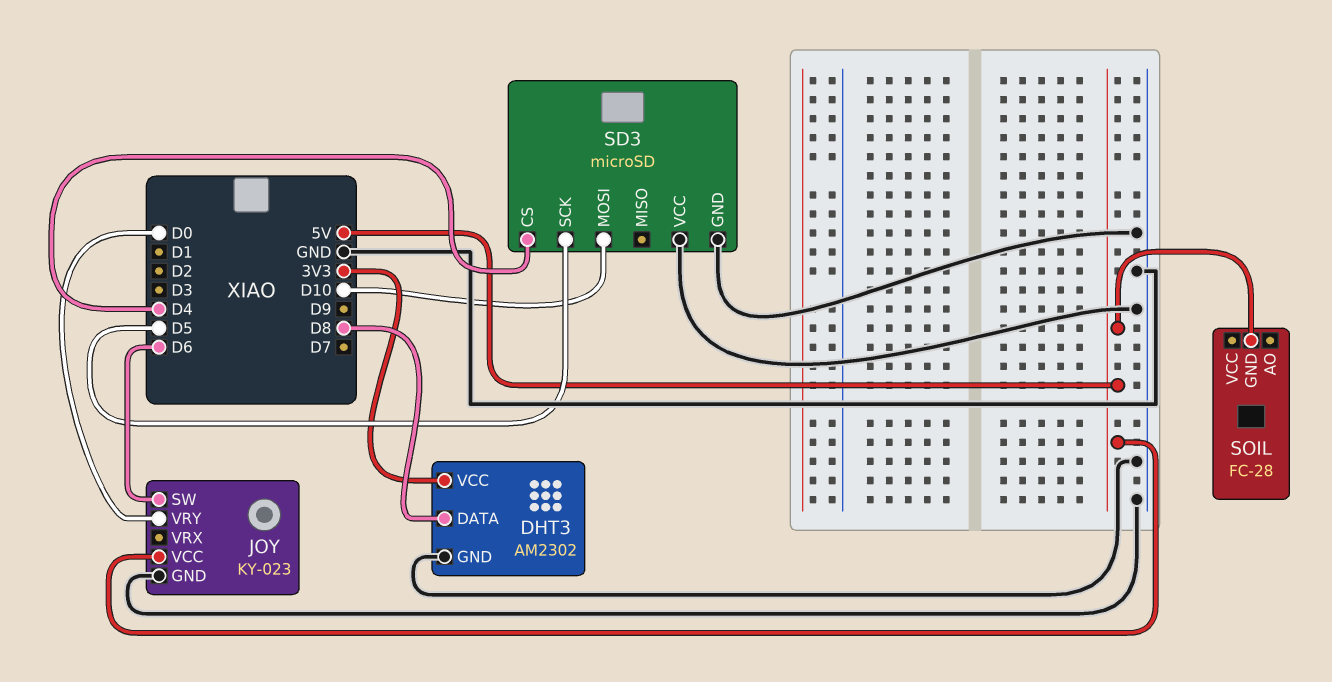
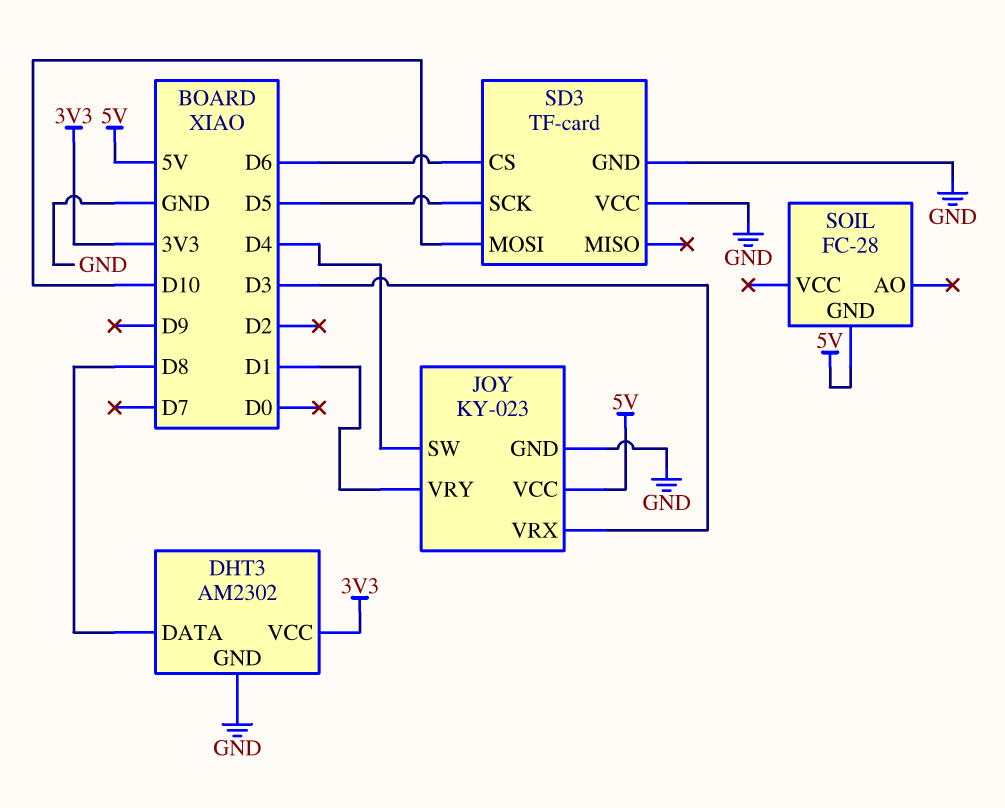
JOY pin SW: D6 -> D4
JOY pin VRX: none -> D3
JOY pin VRY: D0 -> D1
SD3: microSD -> TF-card
SD3 pin CS: D4 -> D6

